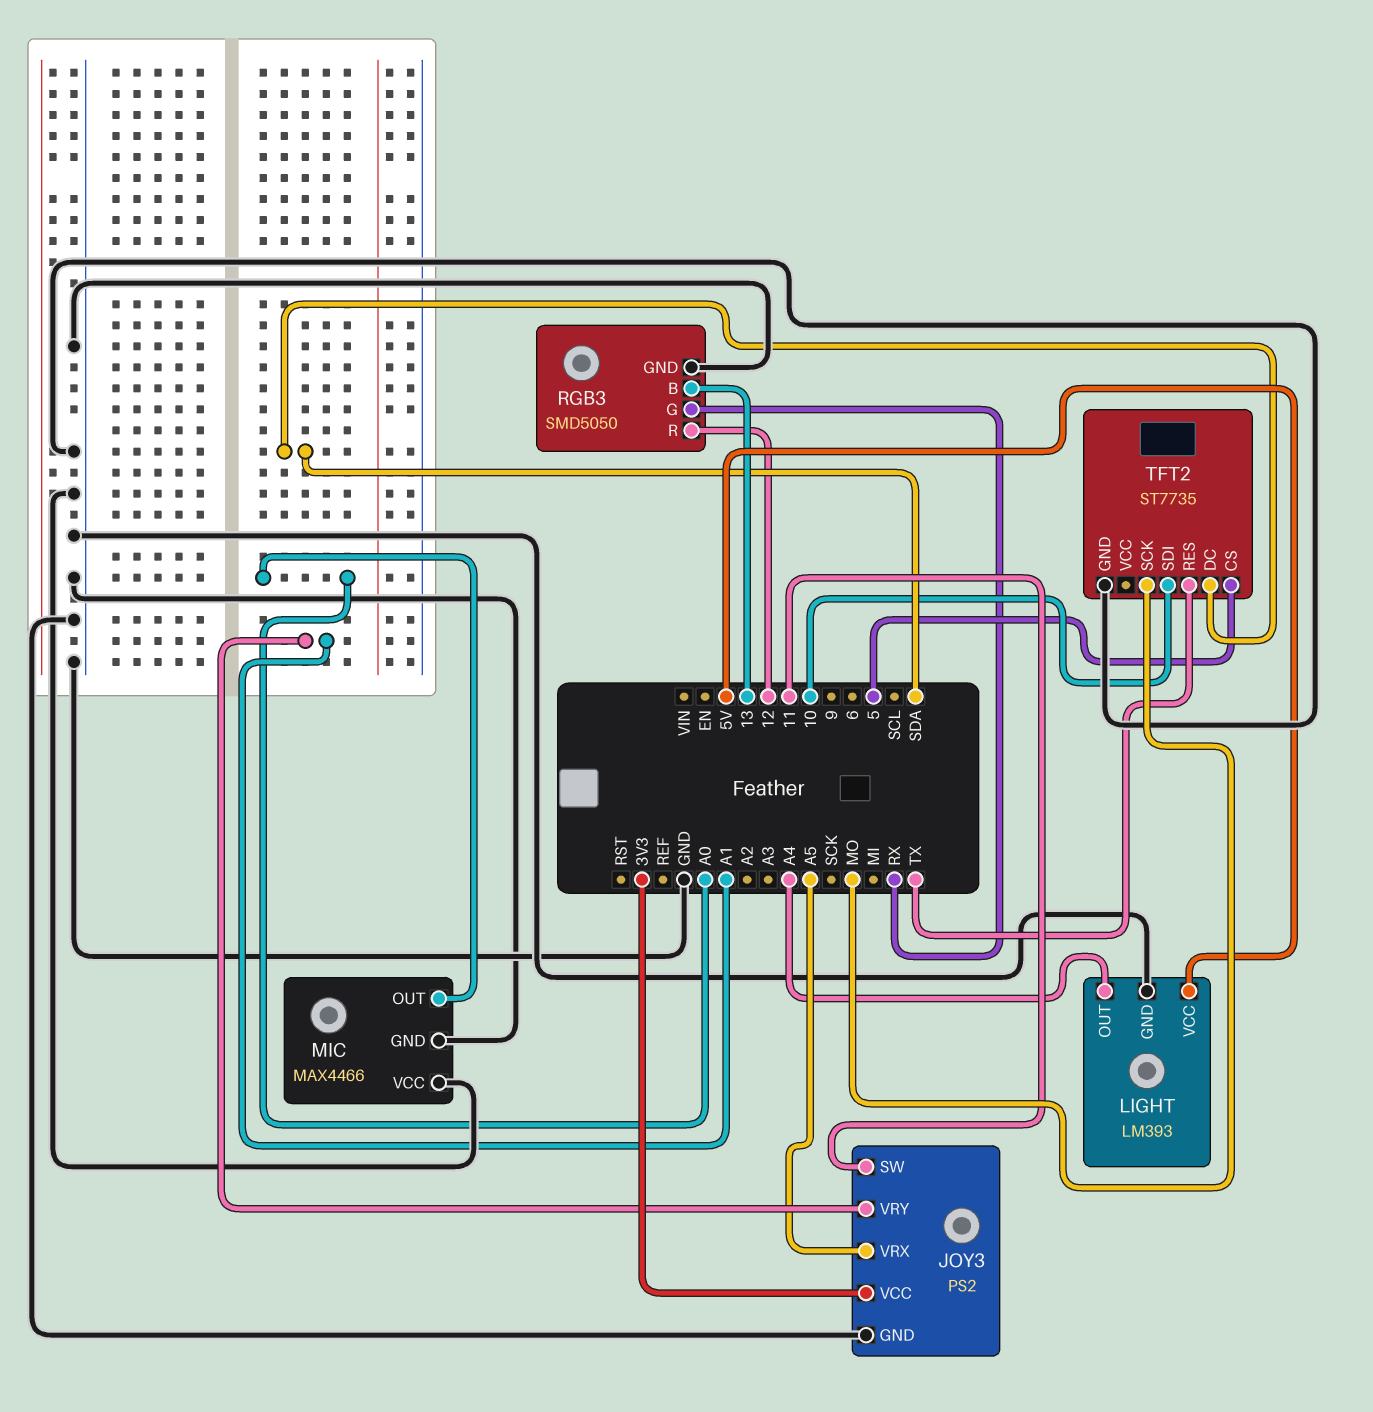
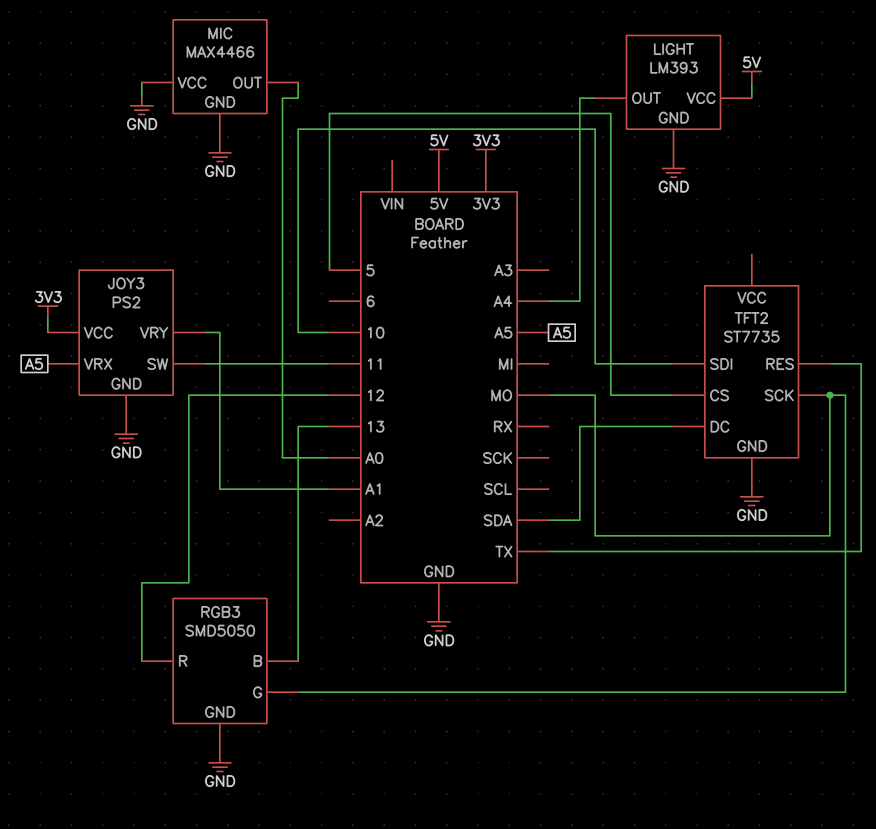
RGB3 pin G: RX -> MO

